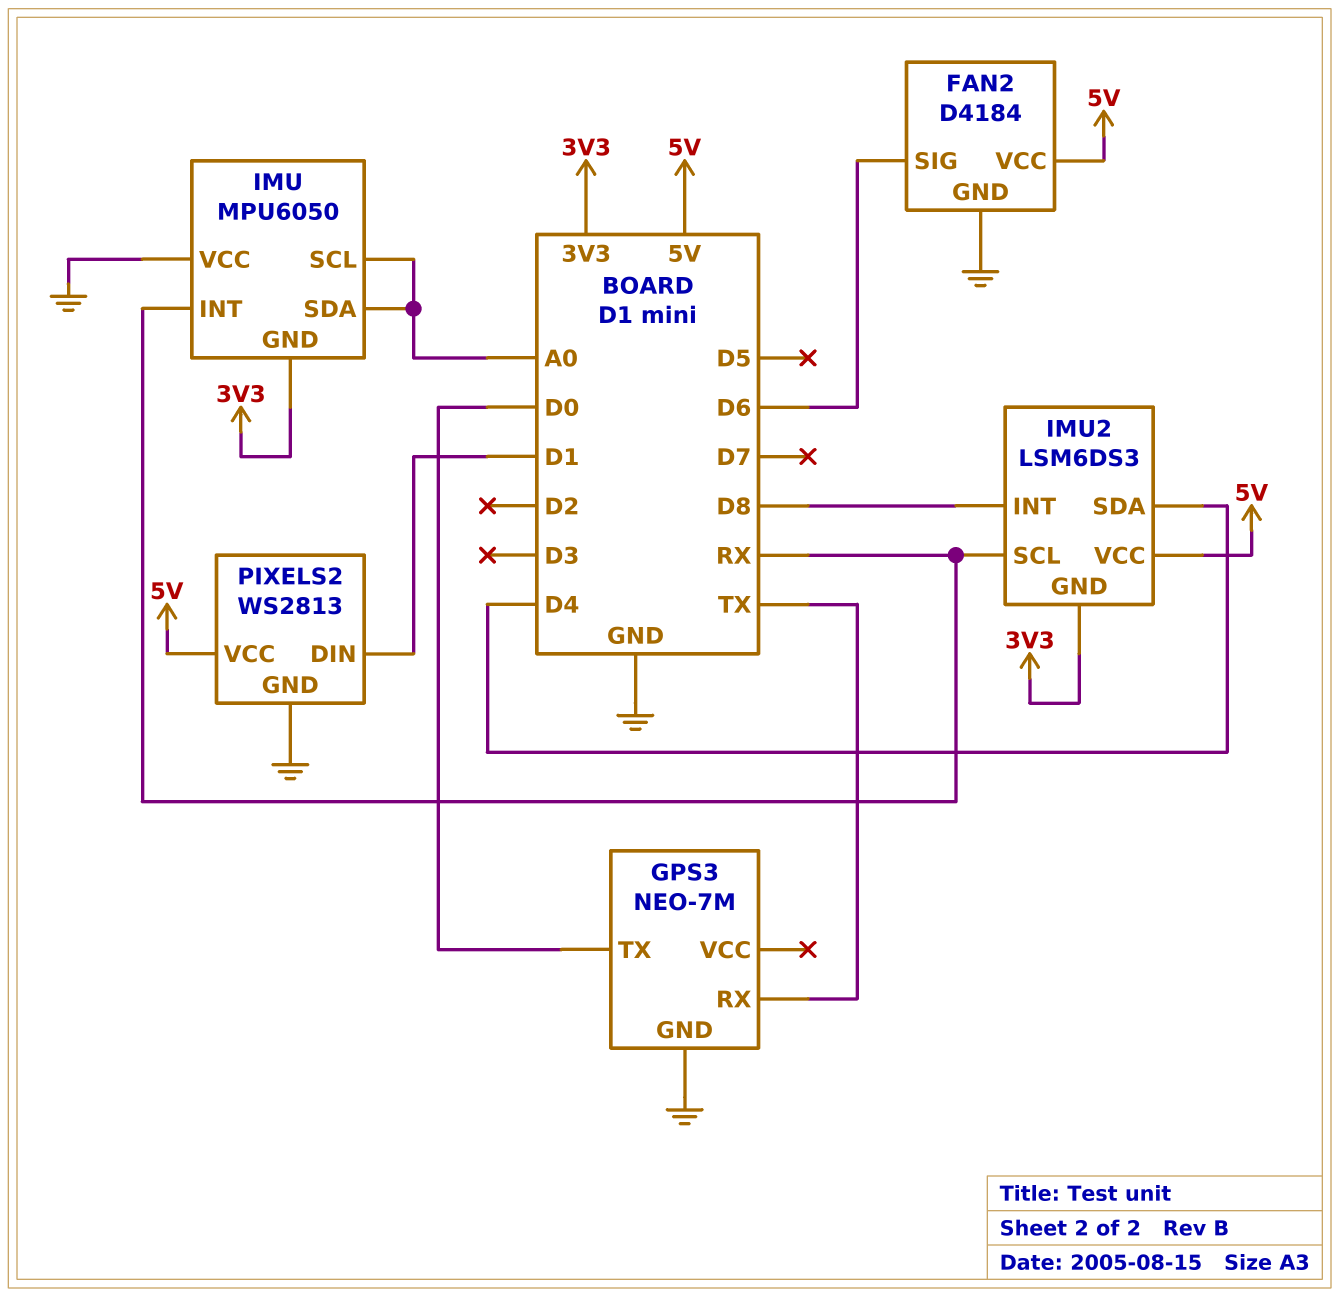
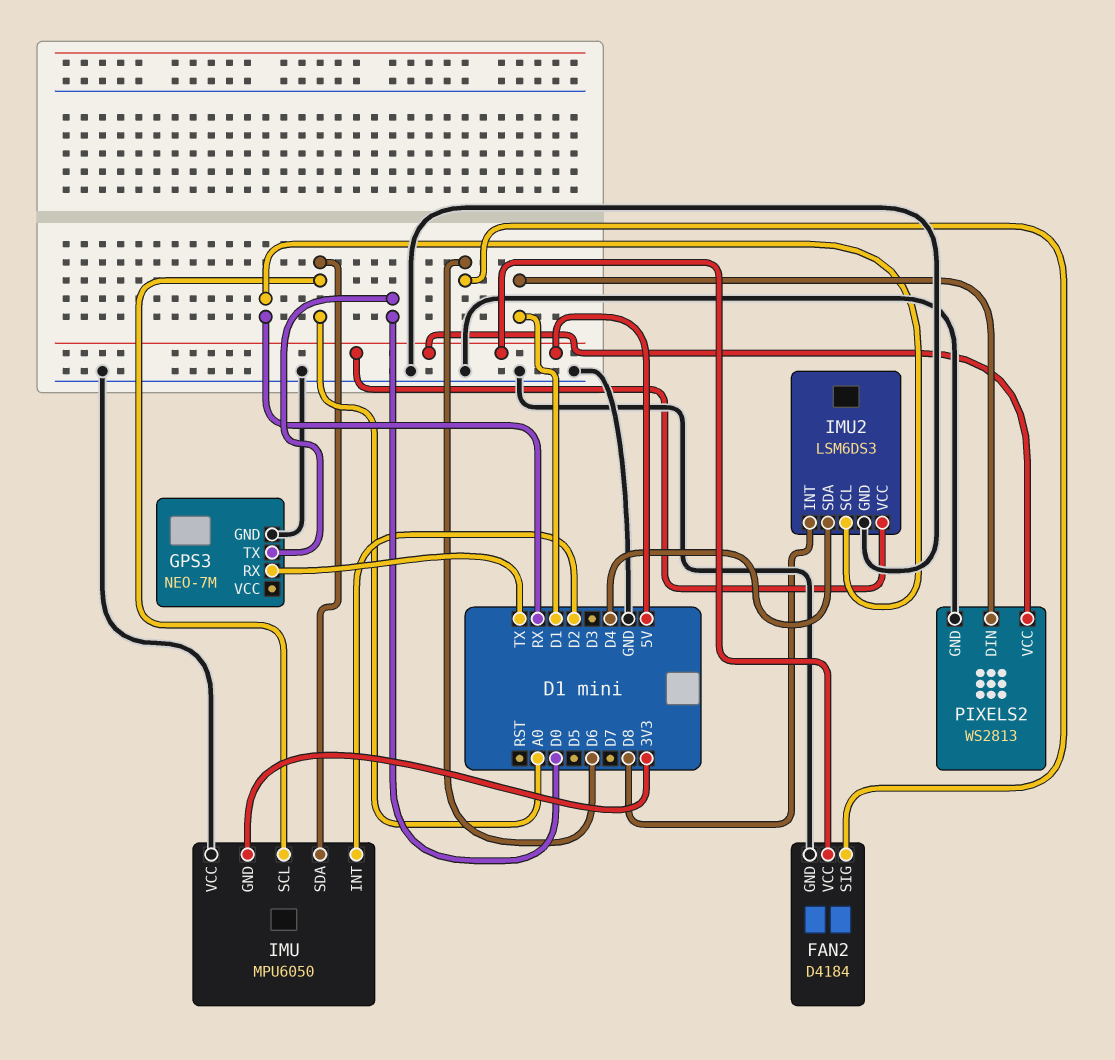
IMU pin INT: RX -> D2
IMU2 pin GND: 3V3 -> GND

